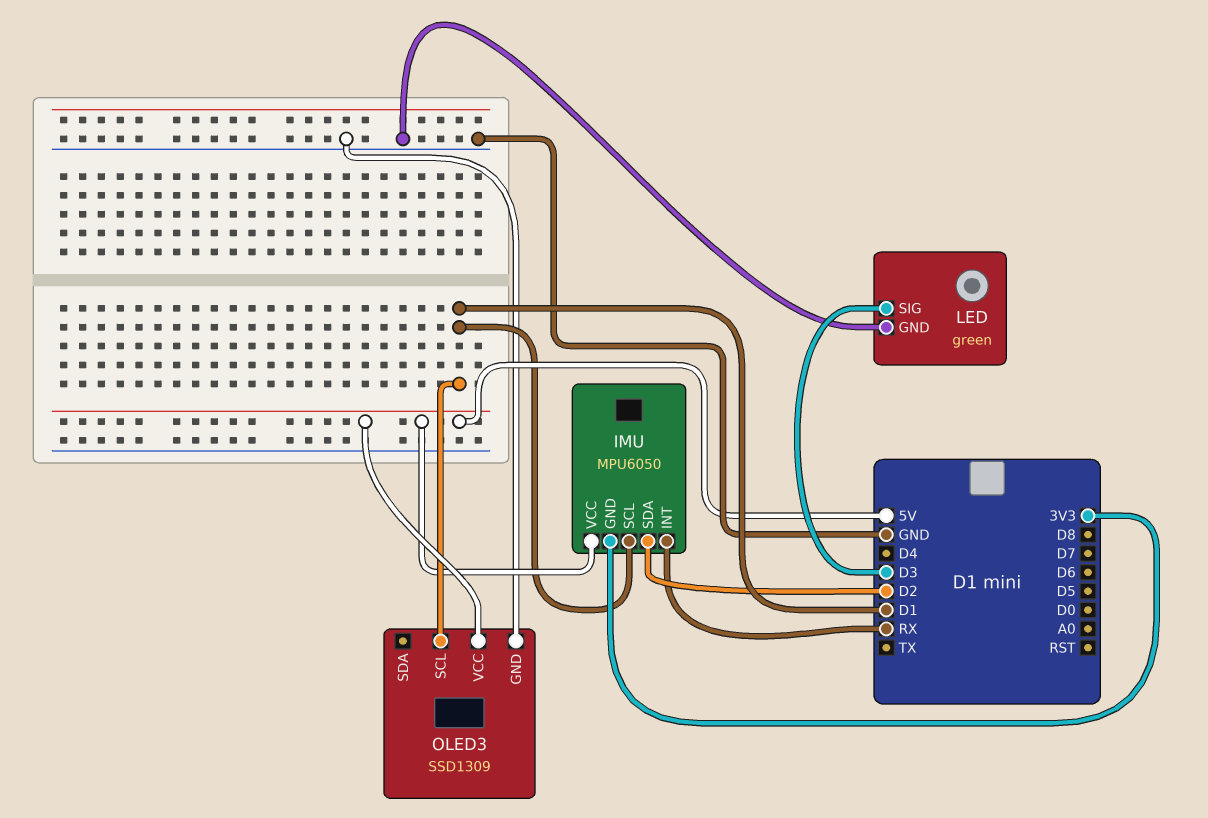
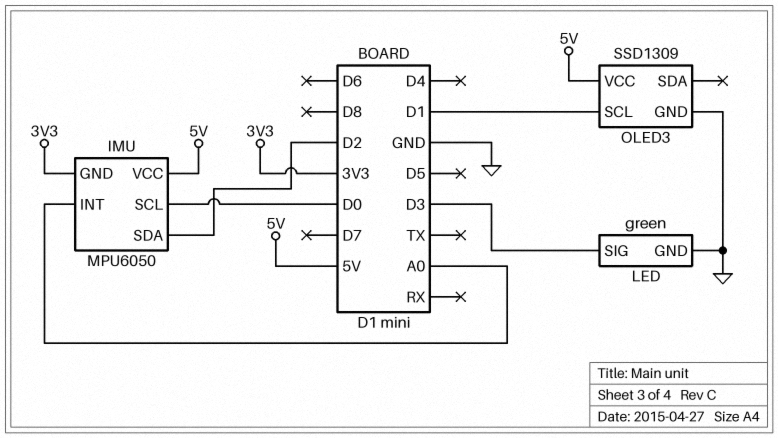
IMU pin INT: RX -> A0
IMU pin SCL: D1 -> D0

